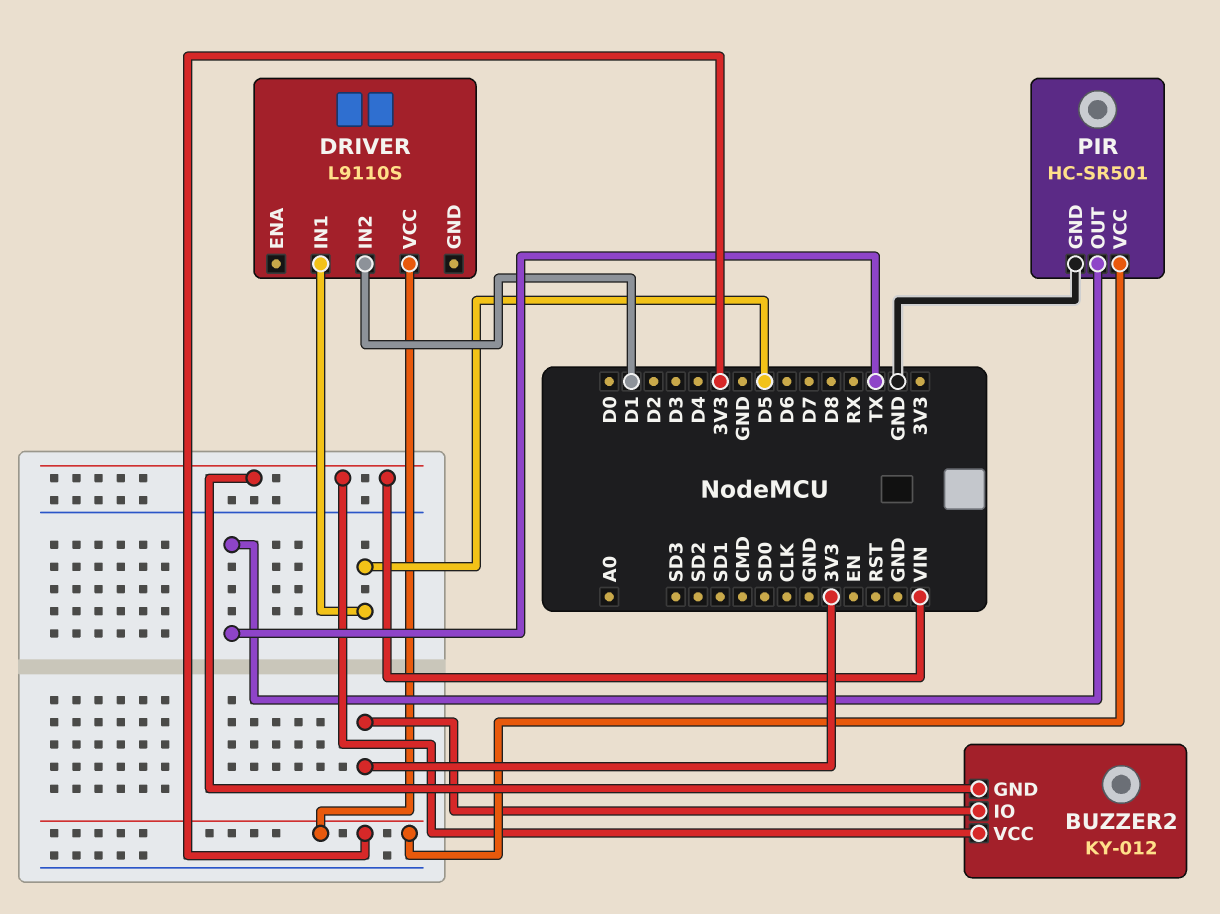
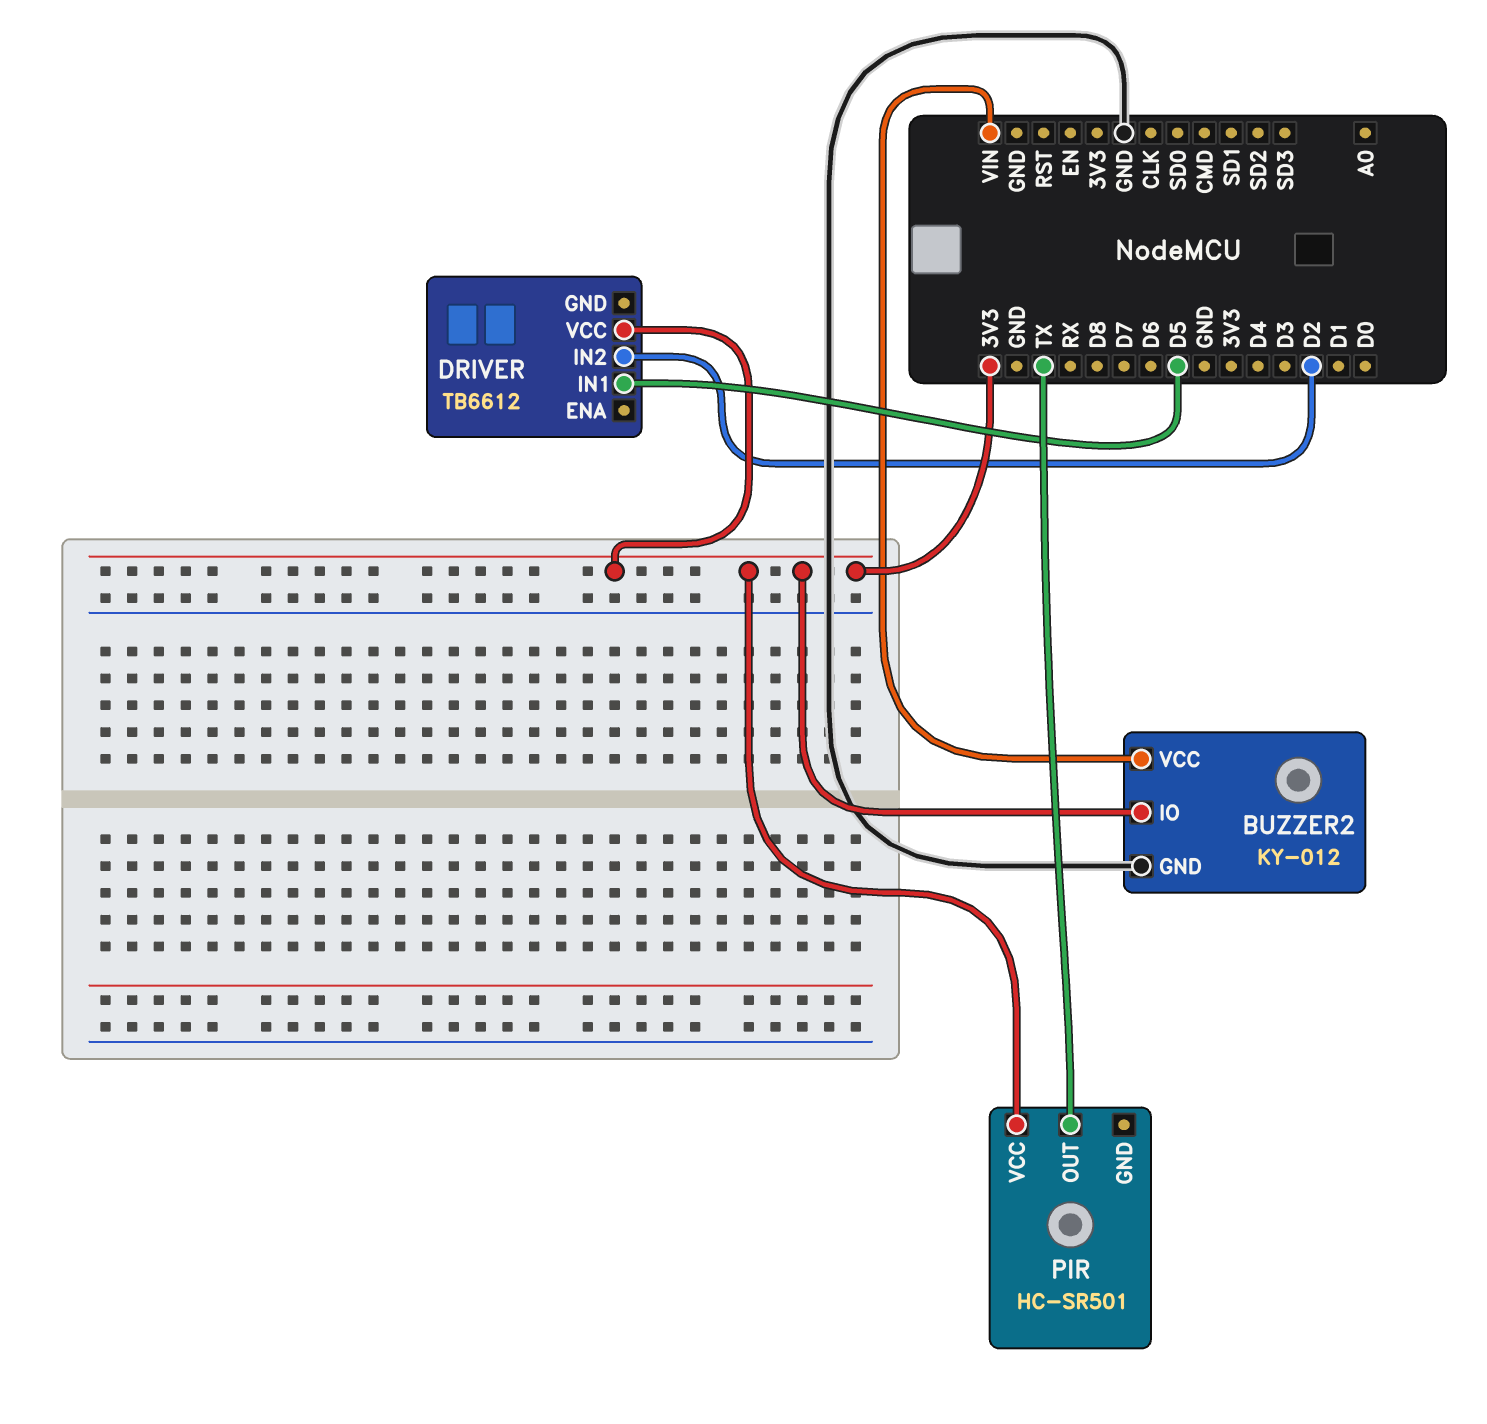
BUZZER2 pin GND: VIN -> GND
DRIVER: L9110S -> TB6612
DRIVER pin IN2: D1 -> D2
PIR pin GND: GND -> none

